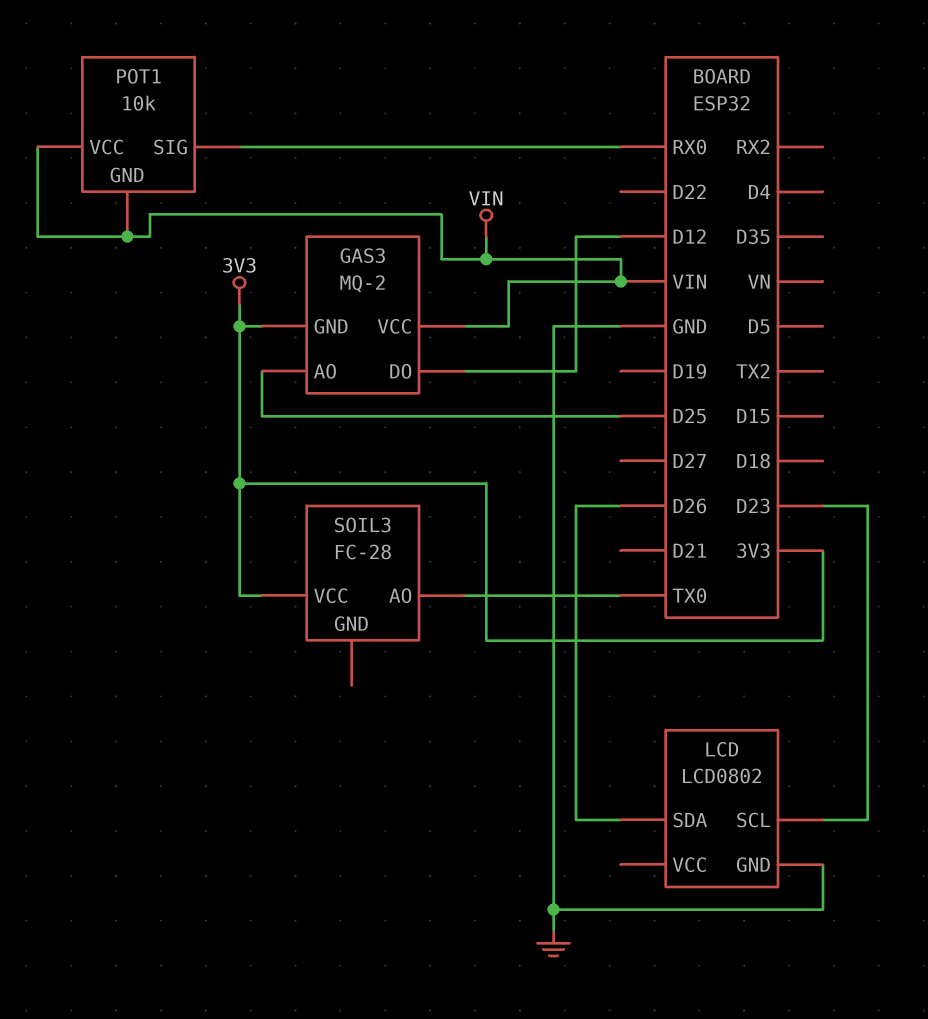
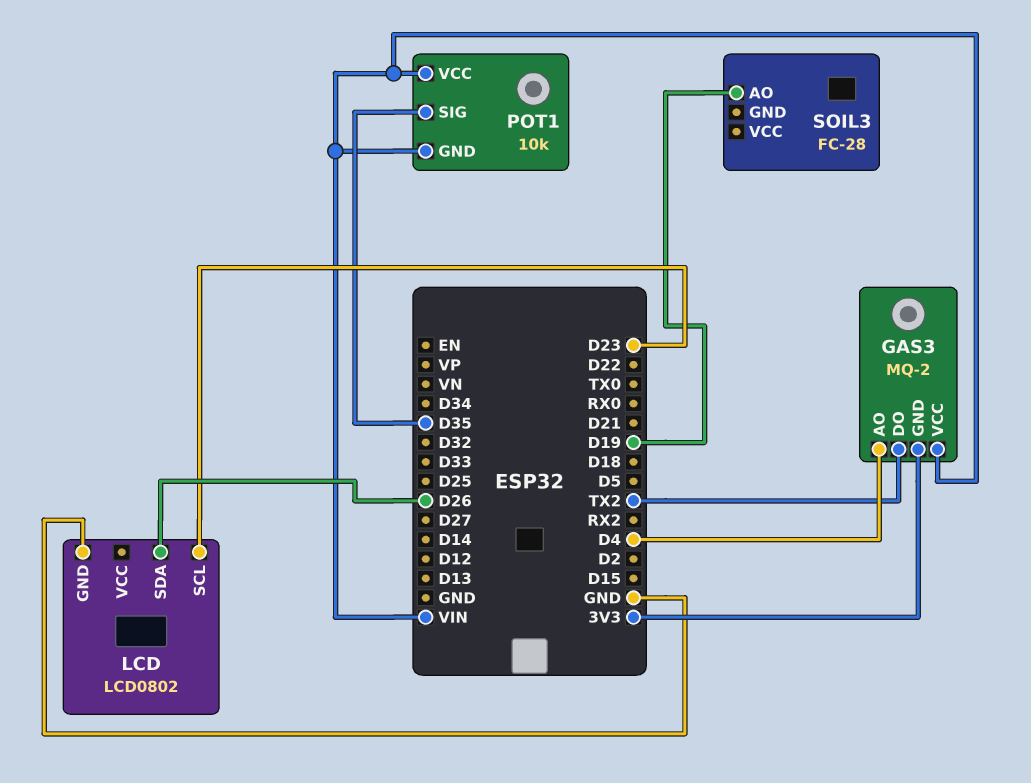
GAS3 pin AO: D25 -> D4
GAS3 pin DO: D12 -> TX2
POT1 pin SIG: RX0 -> D35
SOIL3 pin AO: TX0 -> D19
SOIL3 pin VCC: 3V3 -> none

